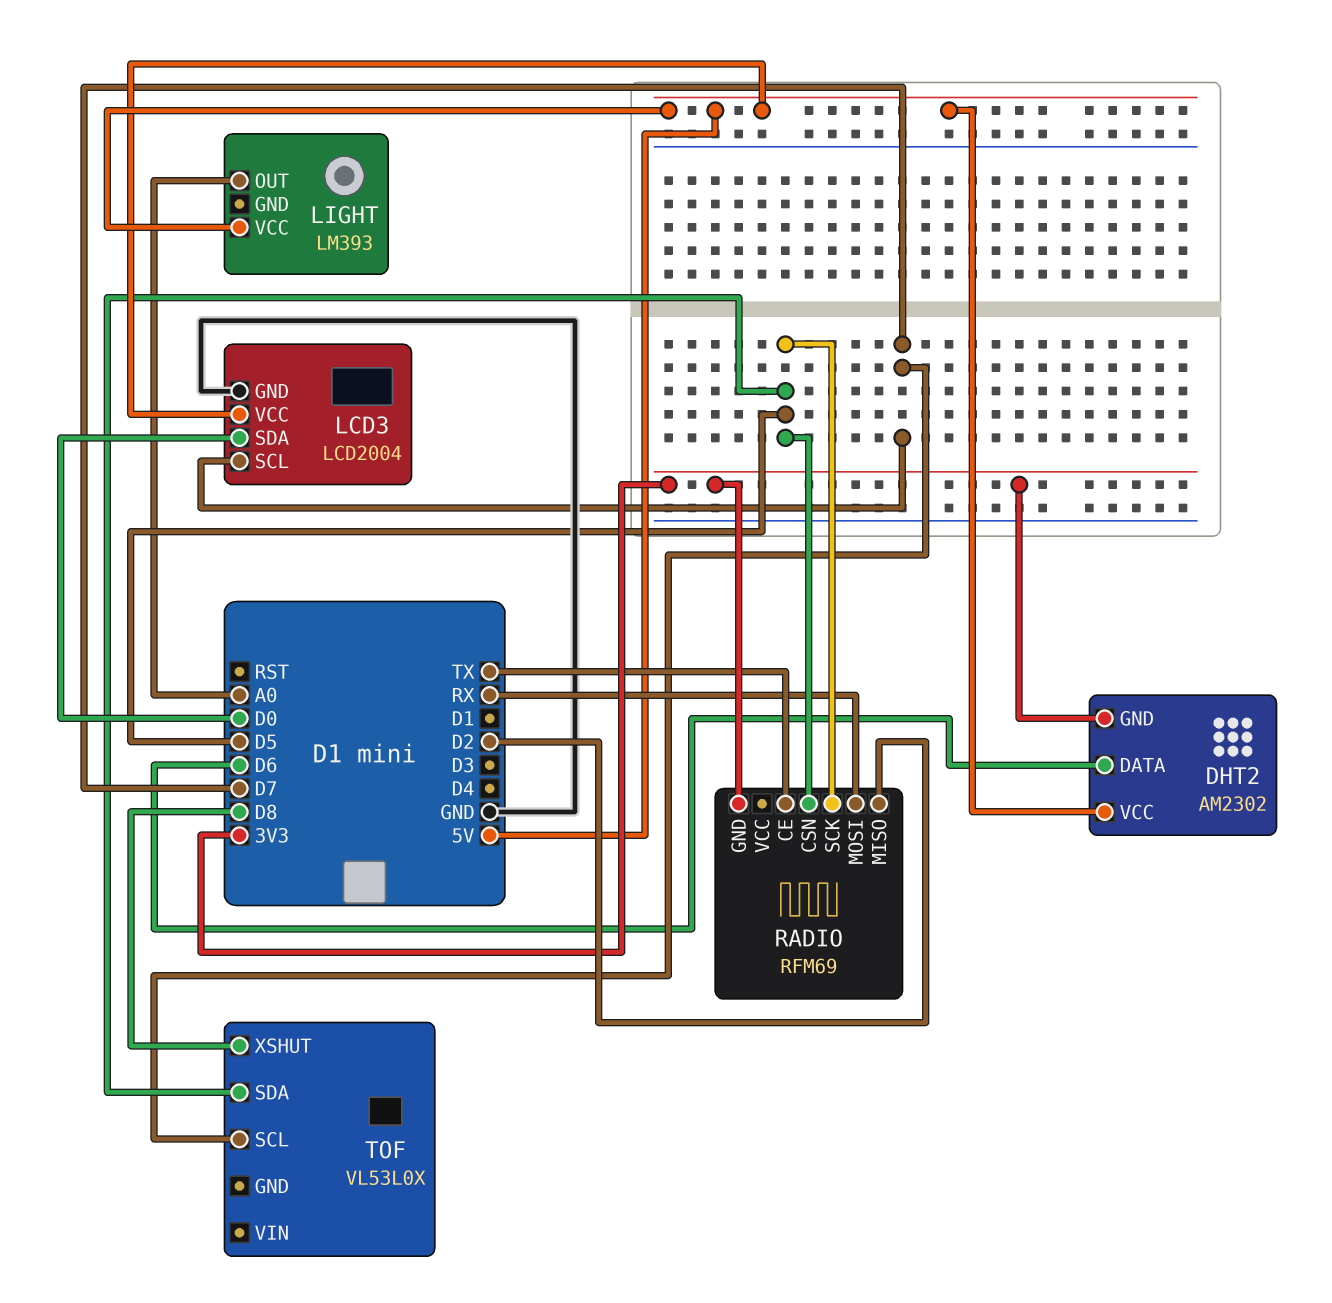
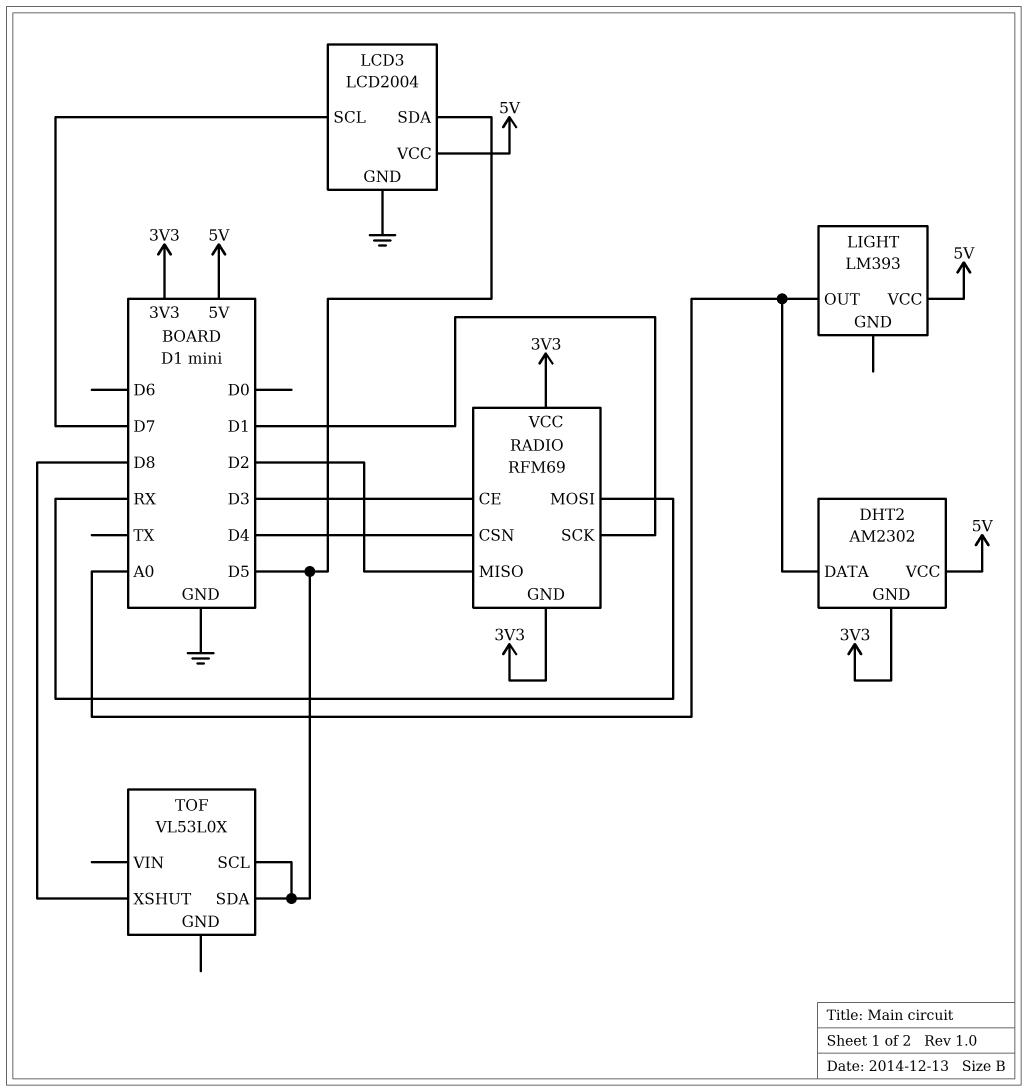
DHT2 pin DATA: D6 -> A0
LCD3 pin SDA: D0 -> D5
RADIO pin CE: TX -> D3
RADIO pin CSN: D5 -> D4
RADIO pin SCK: D5 -> D1
RADIO pin VCC: none -> 3V3
TOF pin SCL: D7 -> D5

